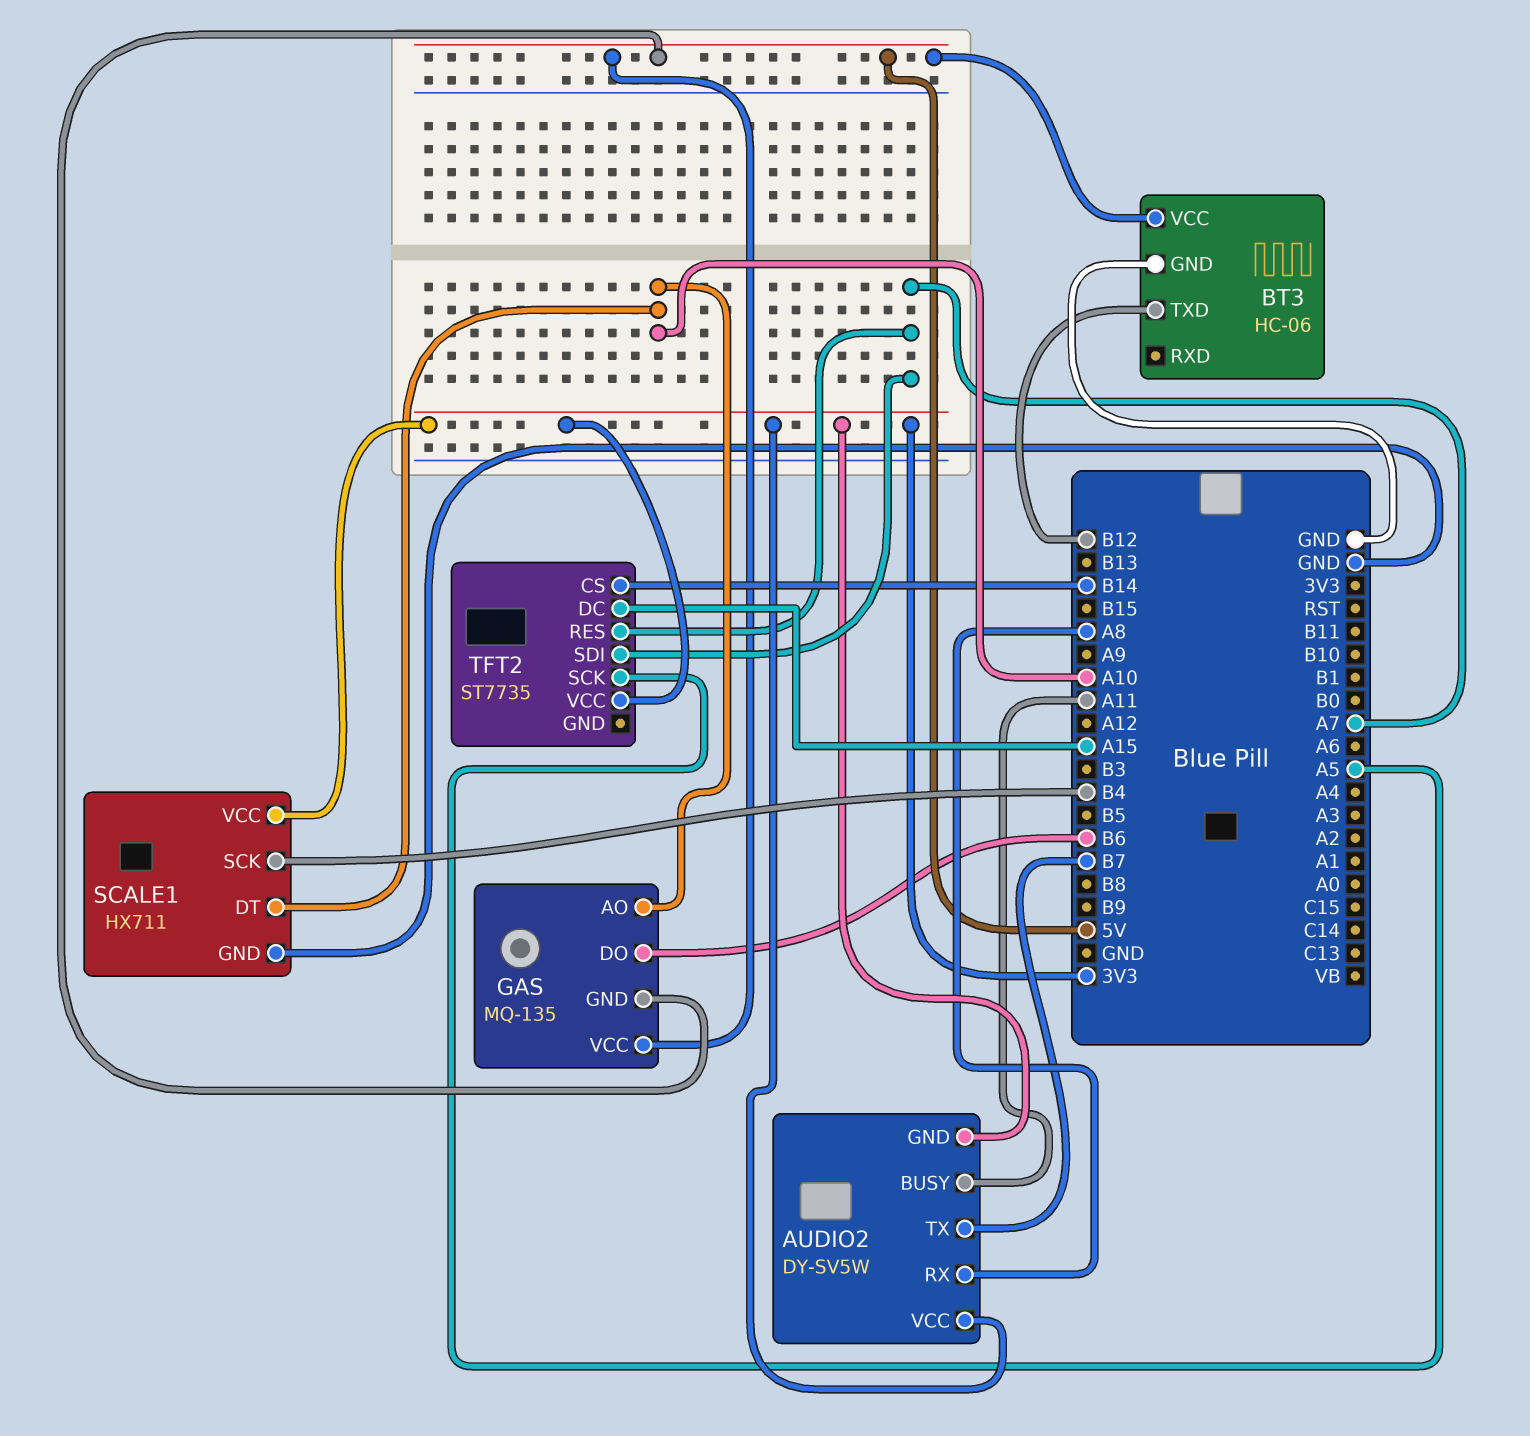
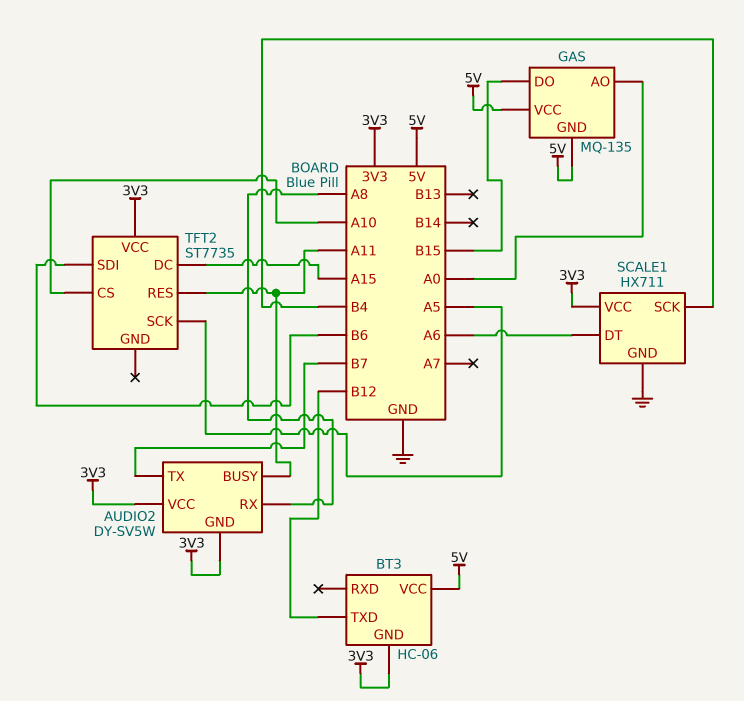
BT3 pin GND: GND -> 3V3
GAS pin AO: A10 -> A0
GAS pin DO: B6 -> B15
SCALE1 pin DT: A10 -> A6
TFT2 pin CS: B14 -> A10
TFT2 pin RES: A7 -> A11
TFT2 pin SDI: A7 -> B6

